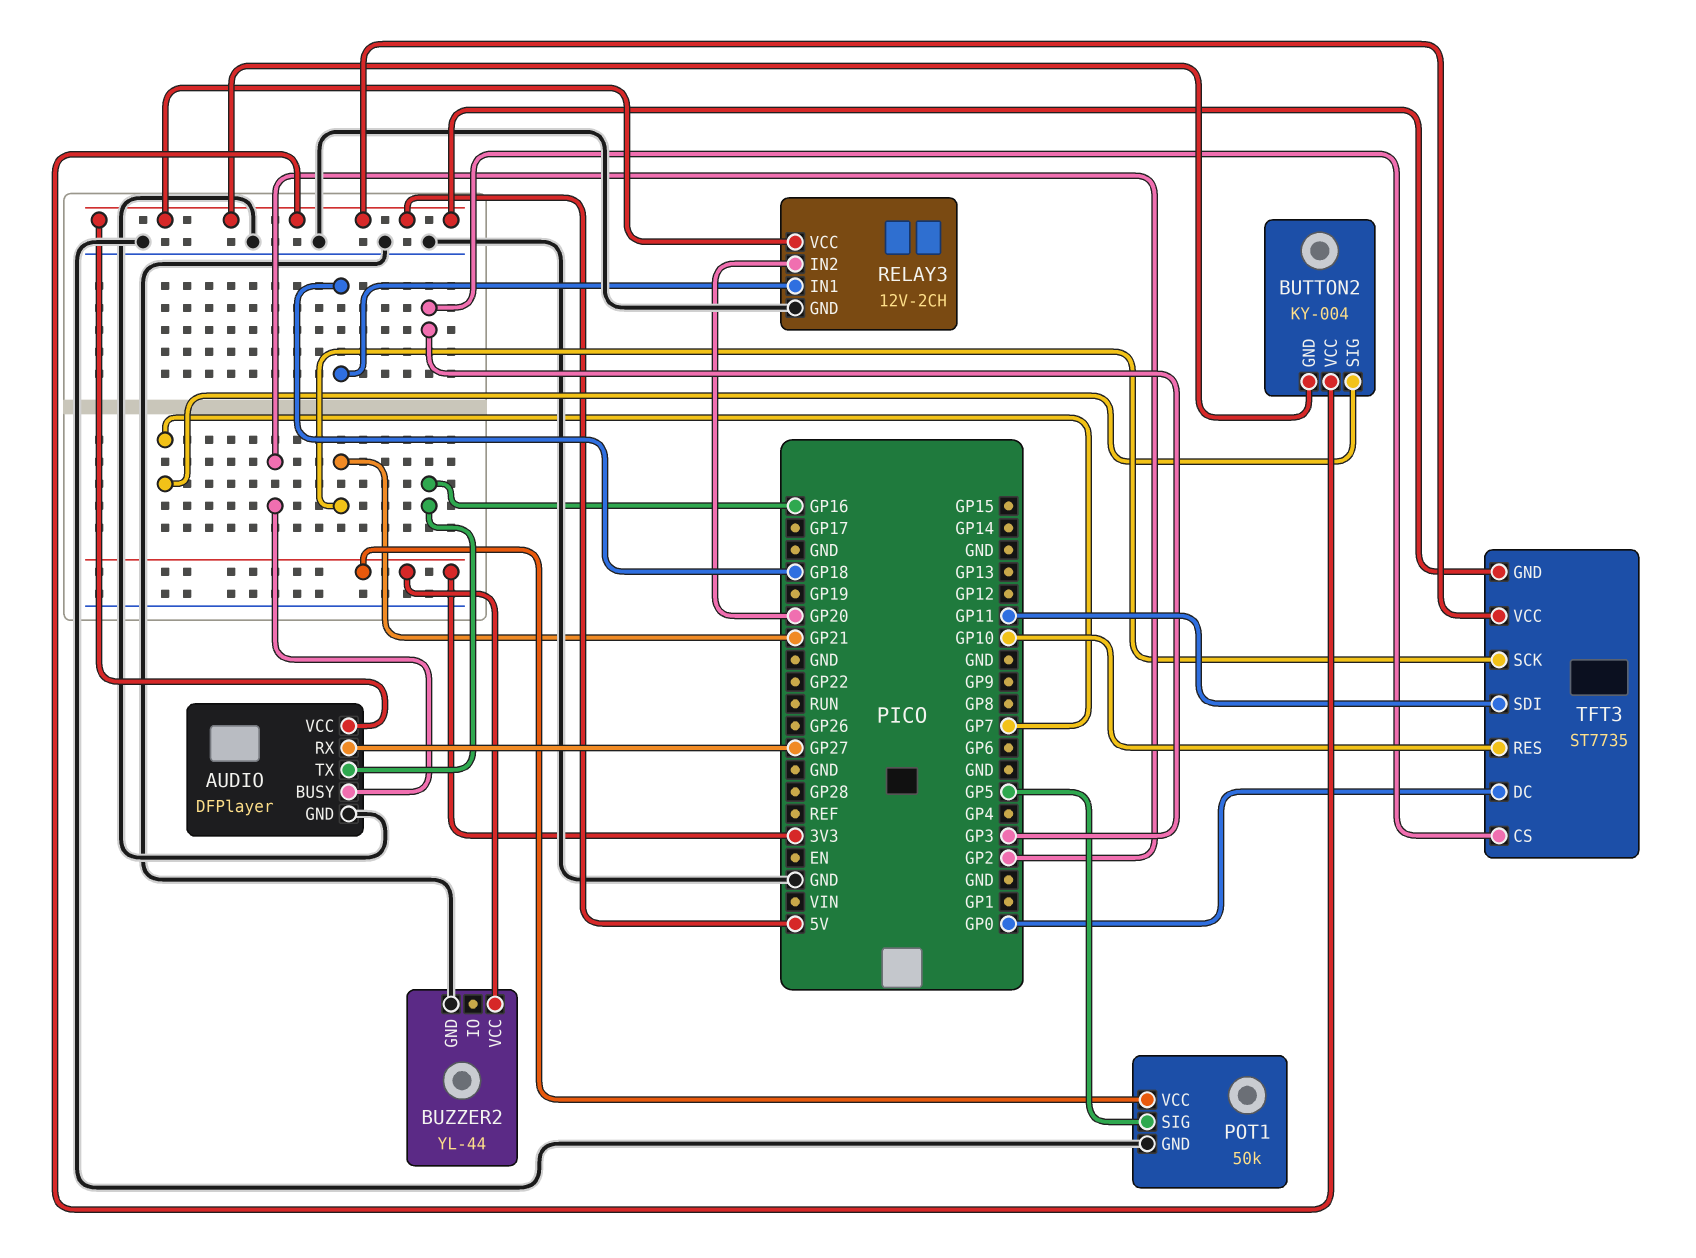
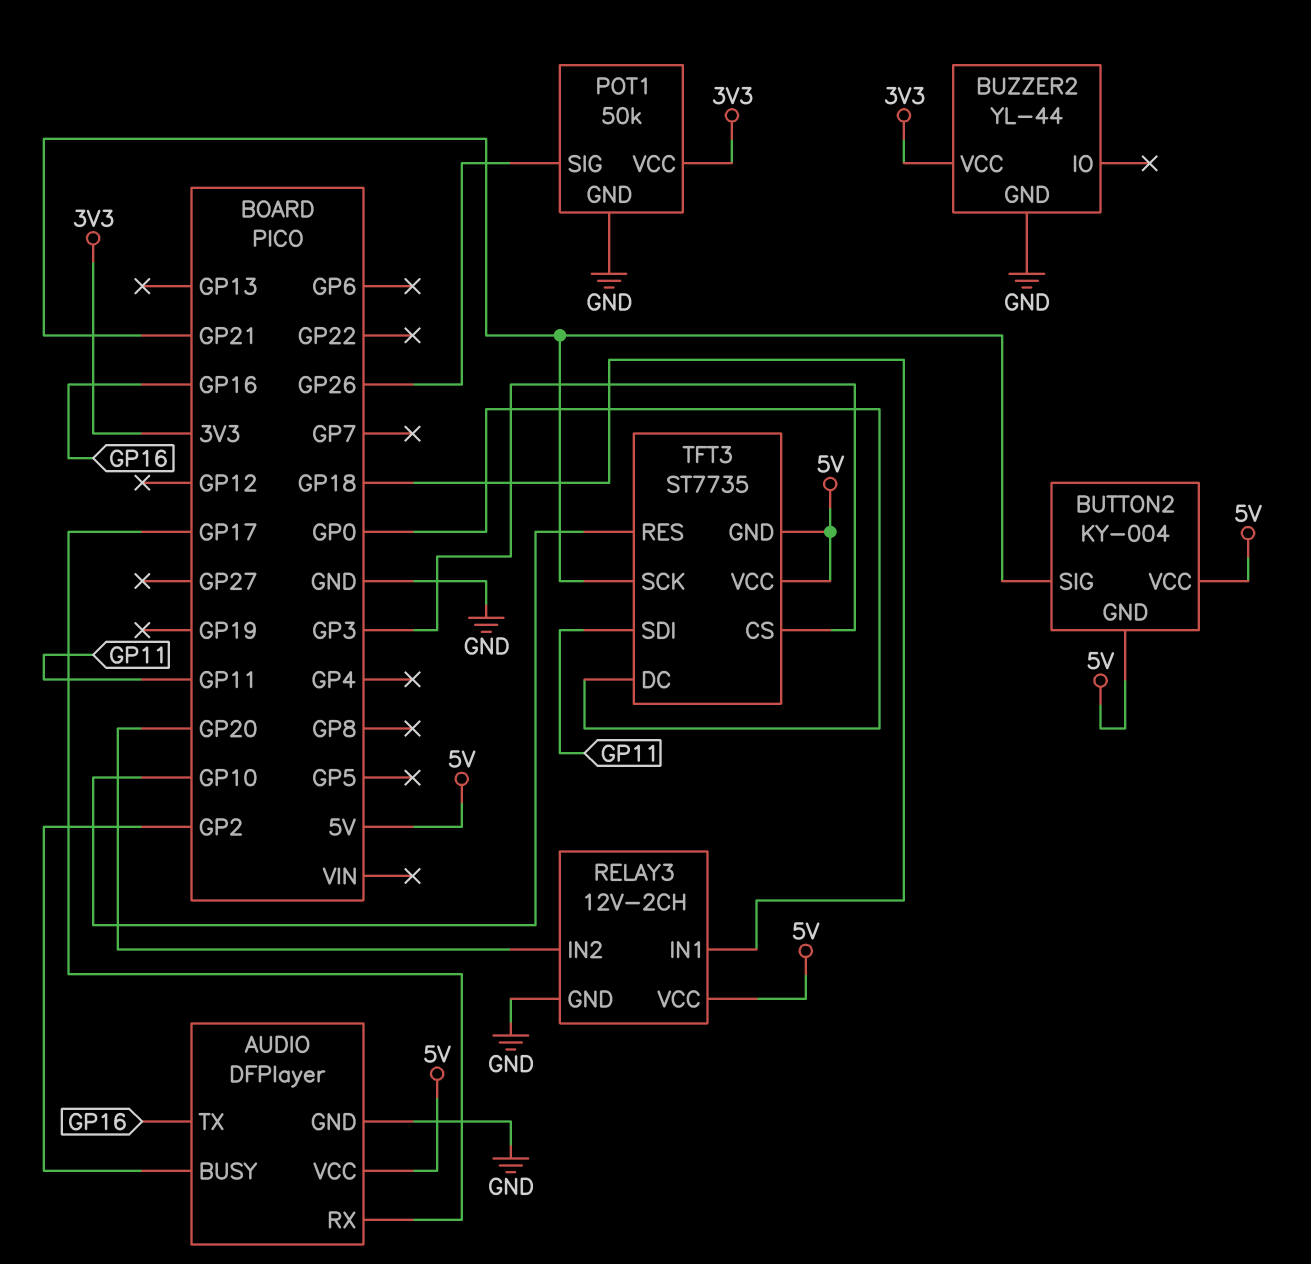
AUDIO pin RX: GP27 -> GP17
BUTTON2 pin SIG: GP7 -> GP21
POT1 pin SIG: GP5 -> GP26

